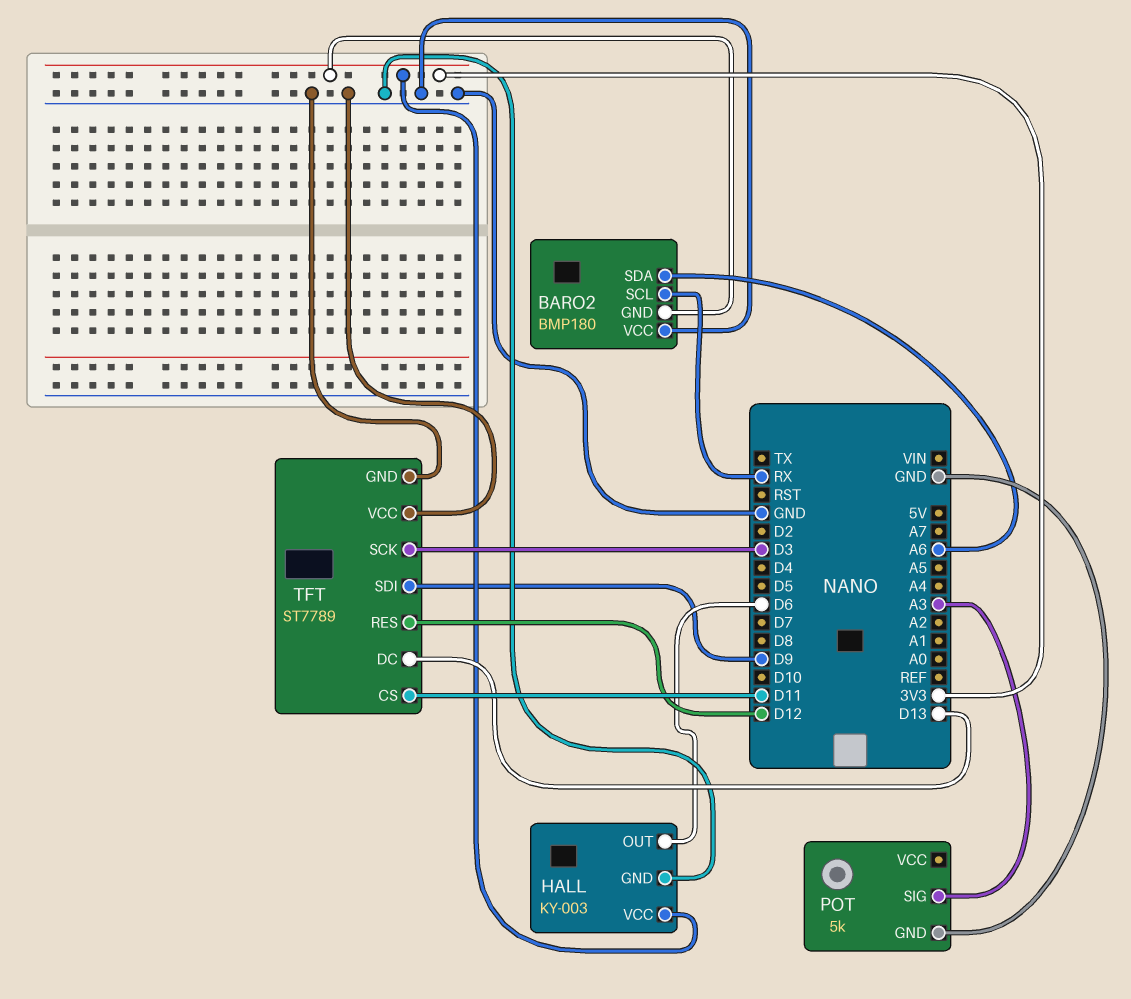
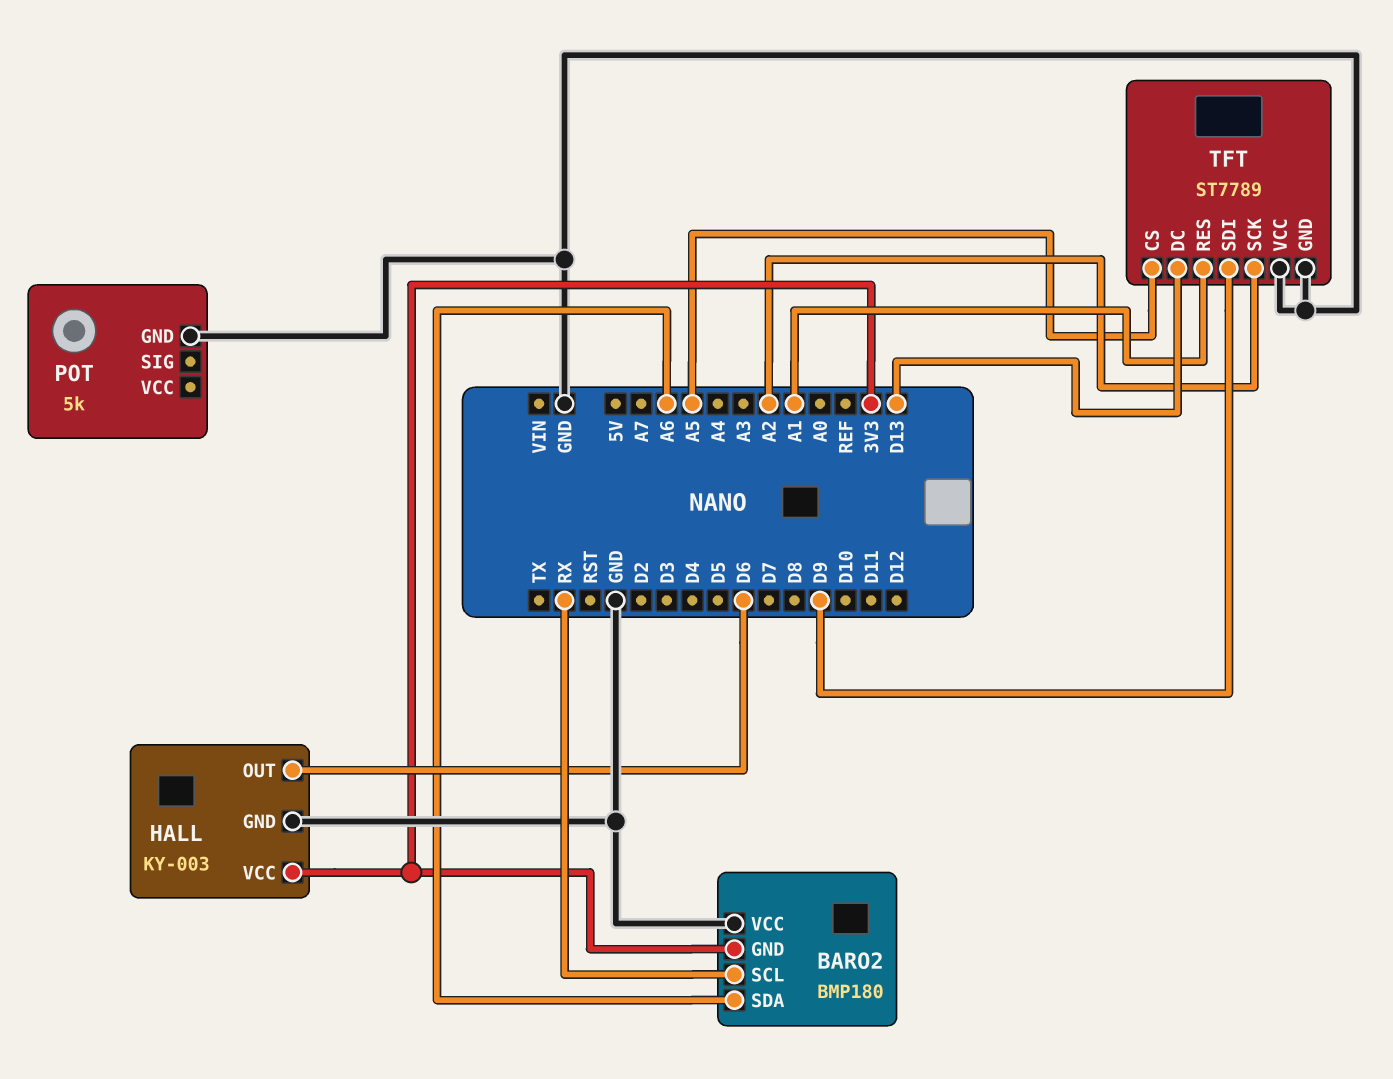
POT pin SIG: A3 -> none
TFT pin CS: D11 -> A5
TFT pin RES: D12 -> A1
TFT pin SCK: D3 -> A2

